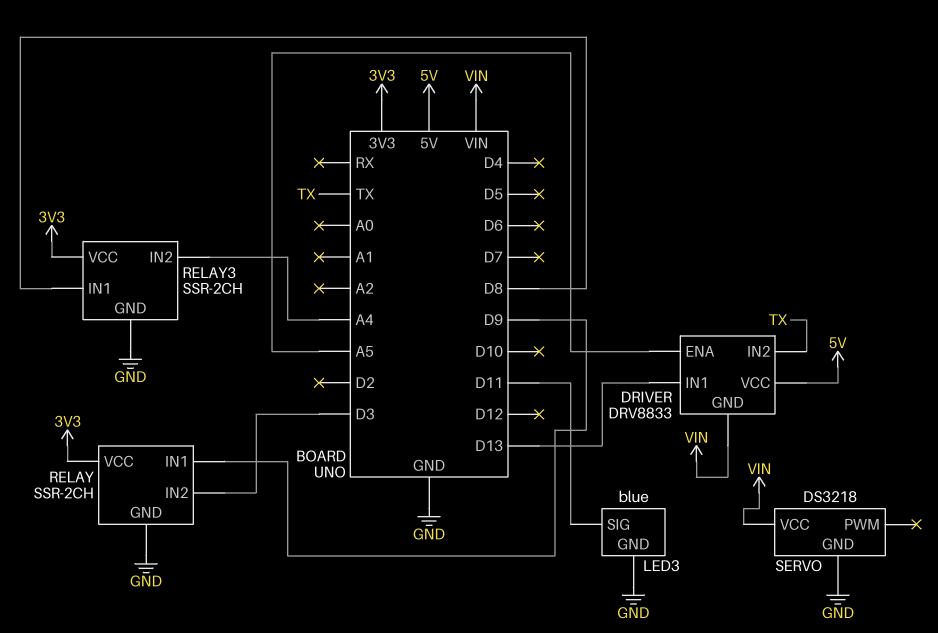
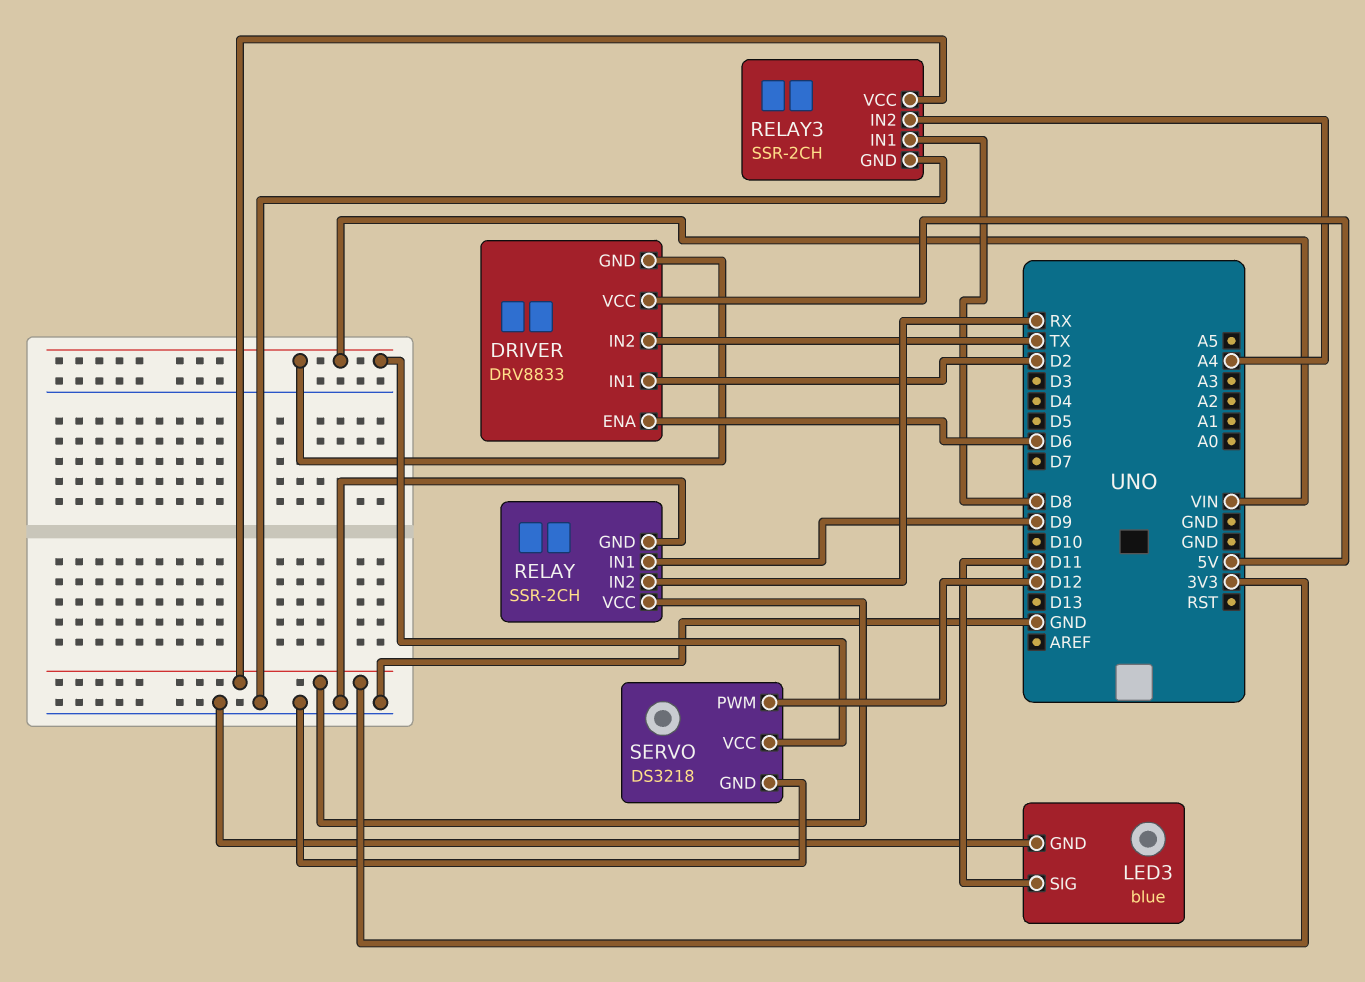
DRIVER pin ENA: A5 -> D6
DRIVER pin IN1: D13 -> D2
RELAY pin IN2: D3 -> RX
SERVO pin PWM: none -> D12

